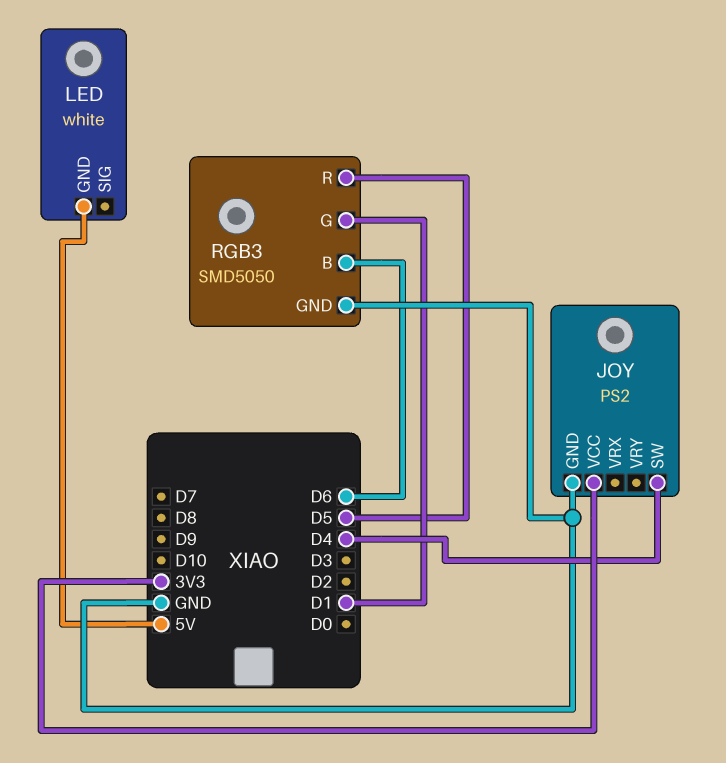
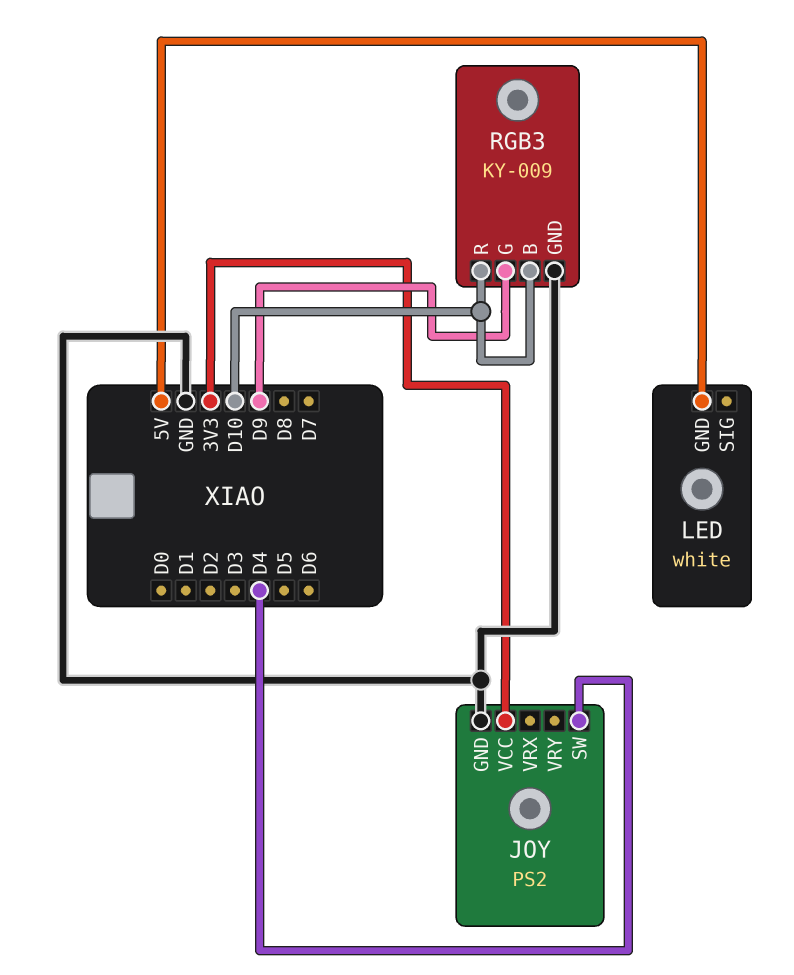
RGB3: SMD5050 -> KY-009
RGB3 pin B: D6 -> D10
RGB3 pin G: D1 -> D9
RGB3 pin R: D5 -> D10

